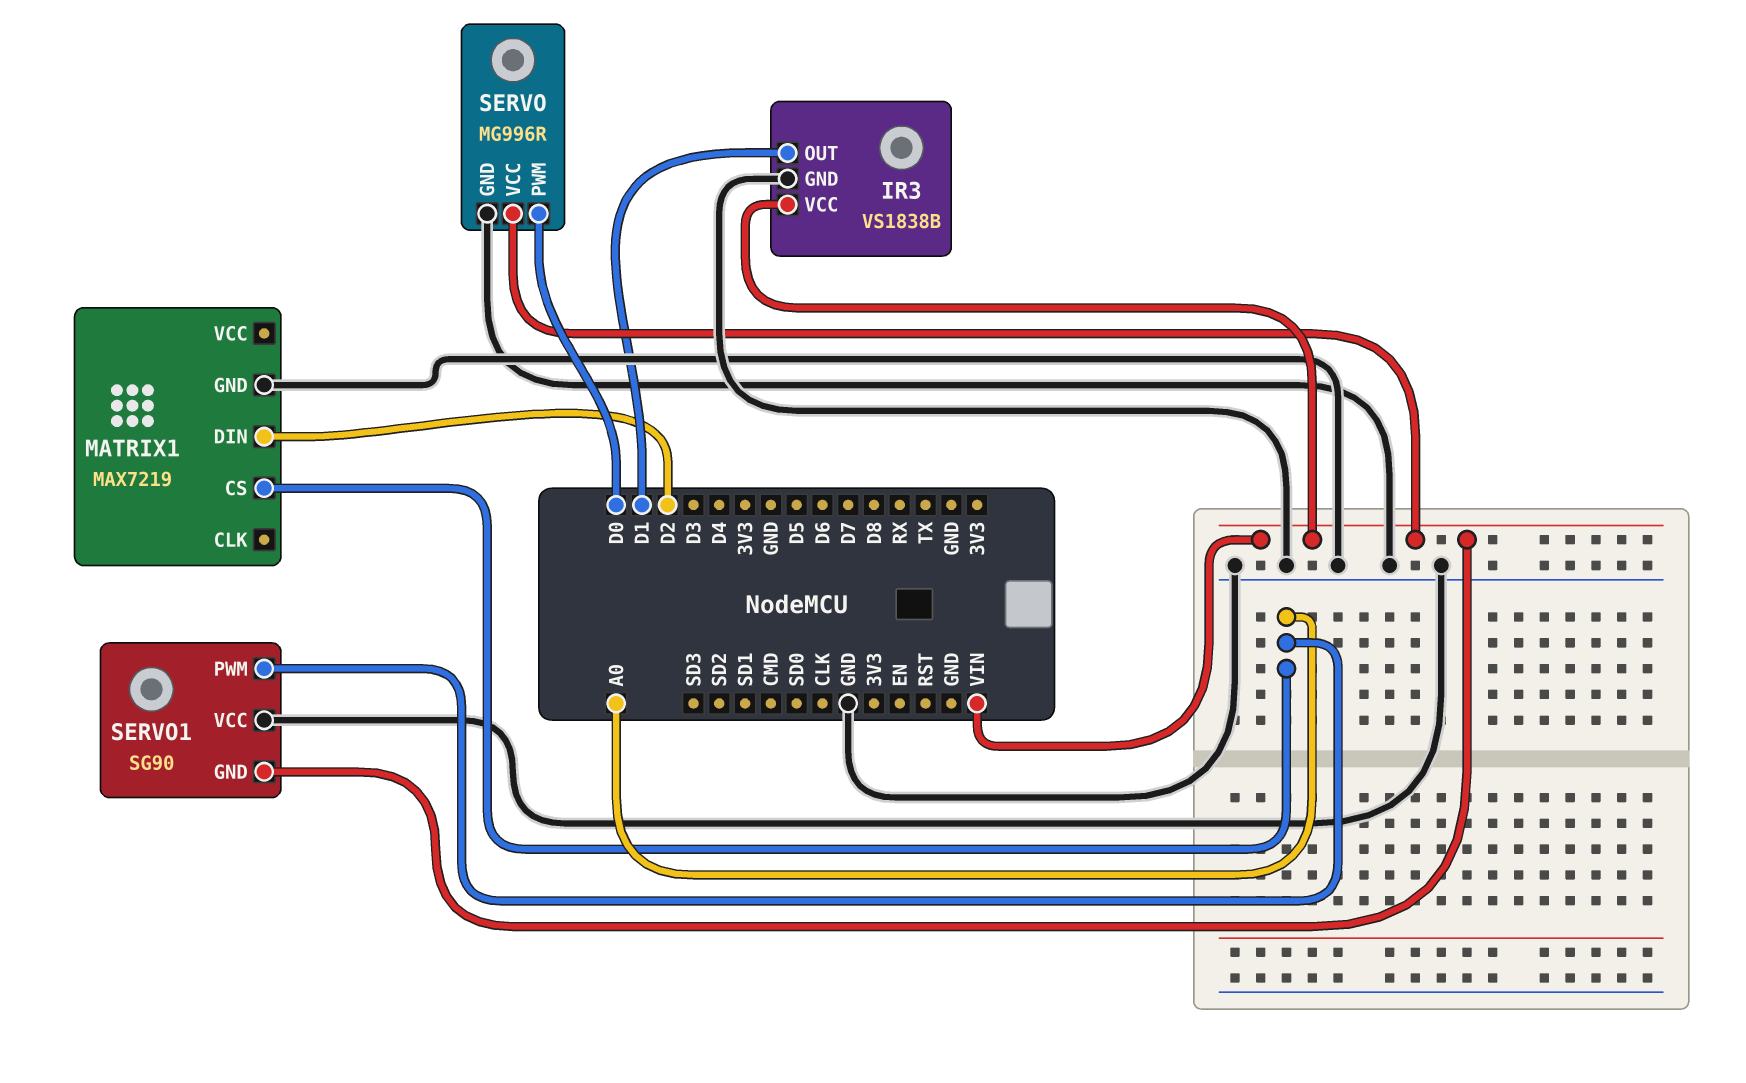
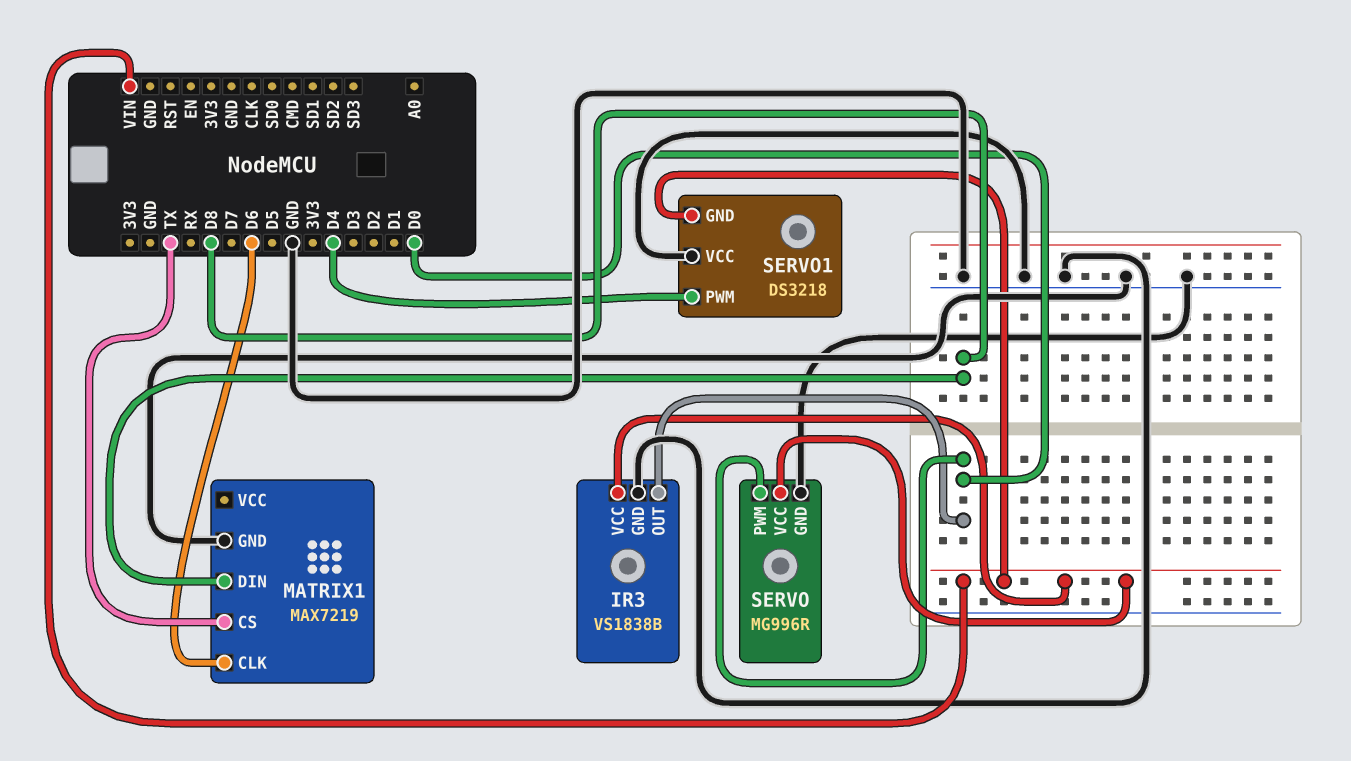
IR3 pin OUT: D1 -> D0
MATRIX1 pin CLK: none -> D6
MATRIX1 pin CS: A0 -> TX
MATRIX1 pin DIN: D2 -> D8
SERVO1: SG90 -> DS3218
SERVO1 pin PWM: A0 -> D4

